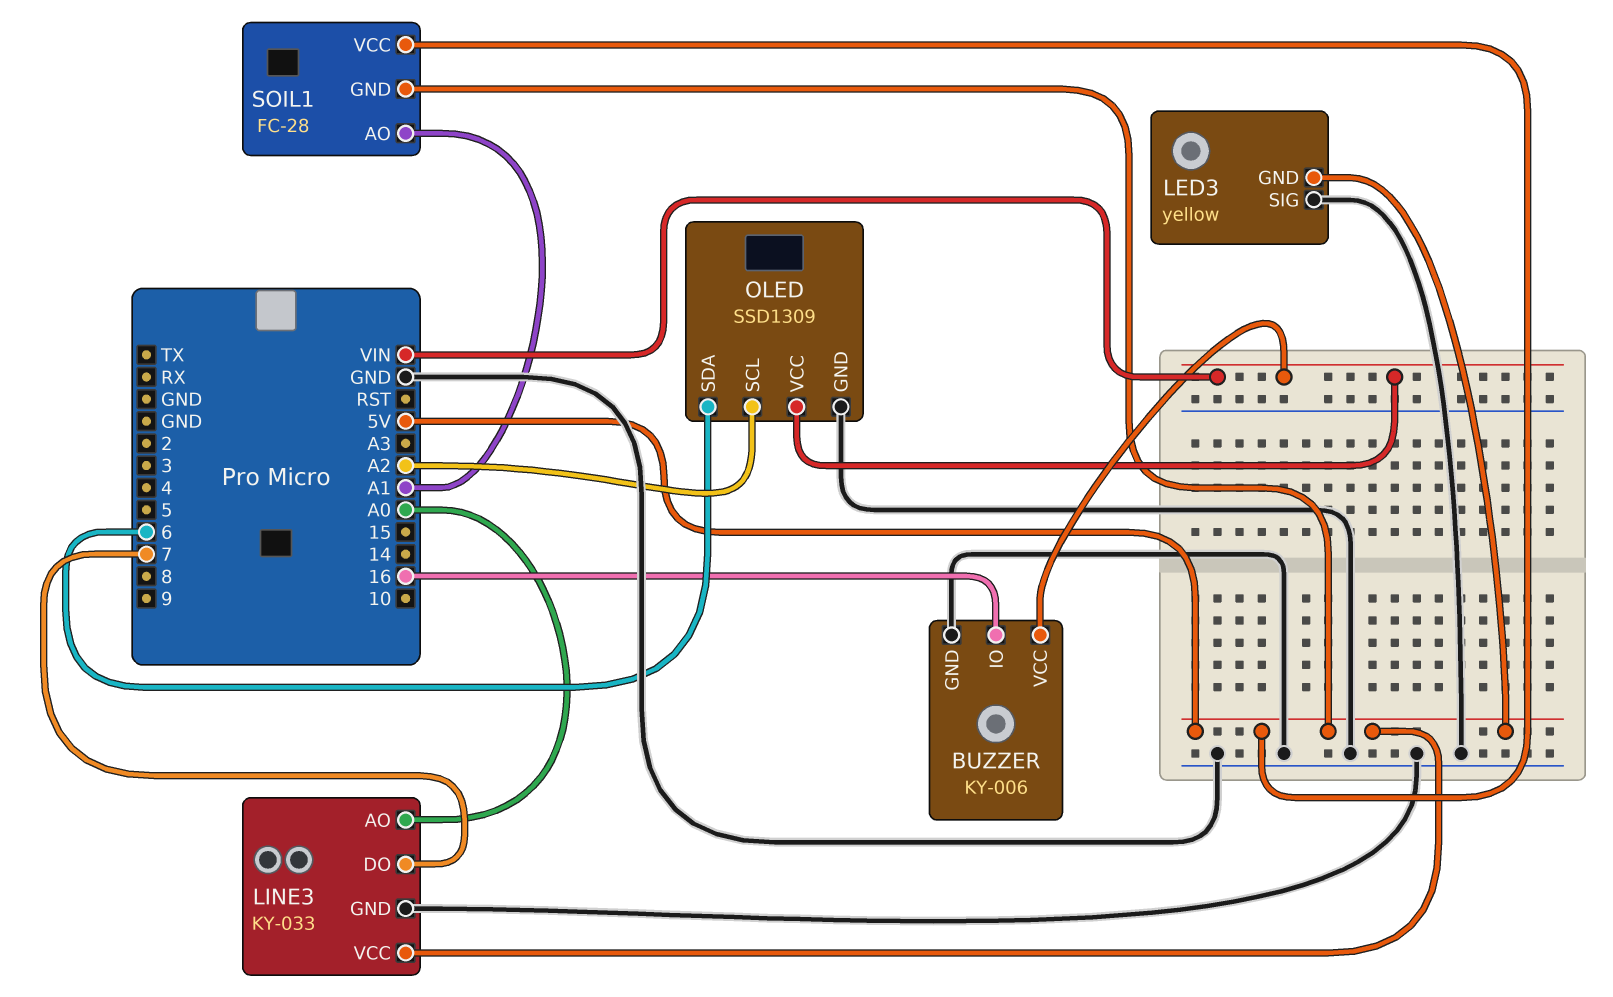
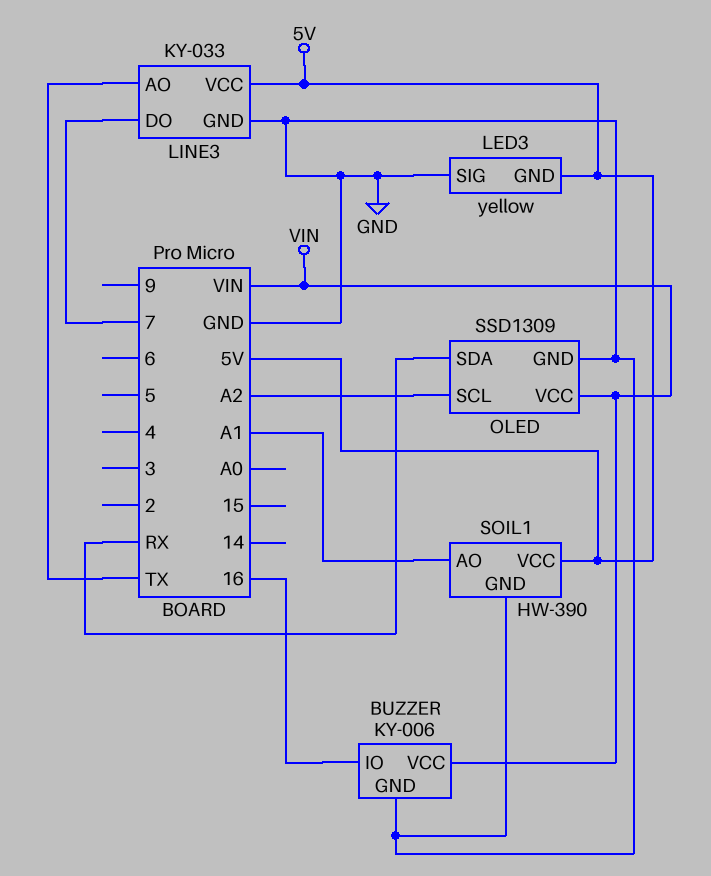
LINE3 pin AO: A0 -> TX
OLED pin SDA: 6 -> RX
SOIL1: FC-28 -> HW-390
SOIL1 pin GND: 5V -> GND

